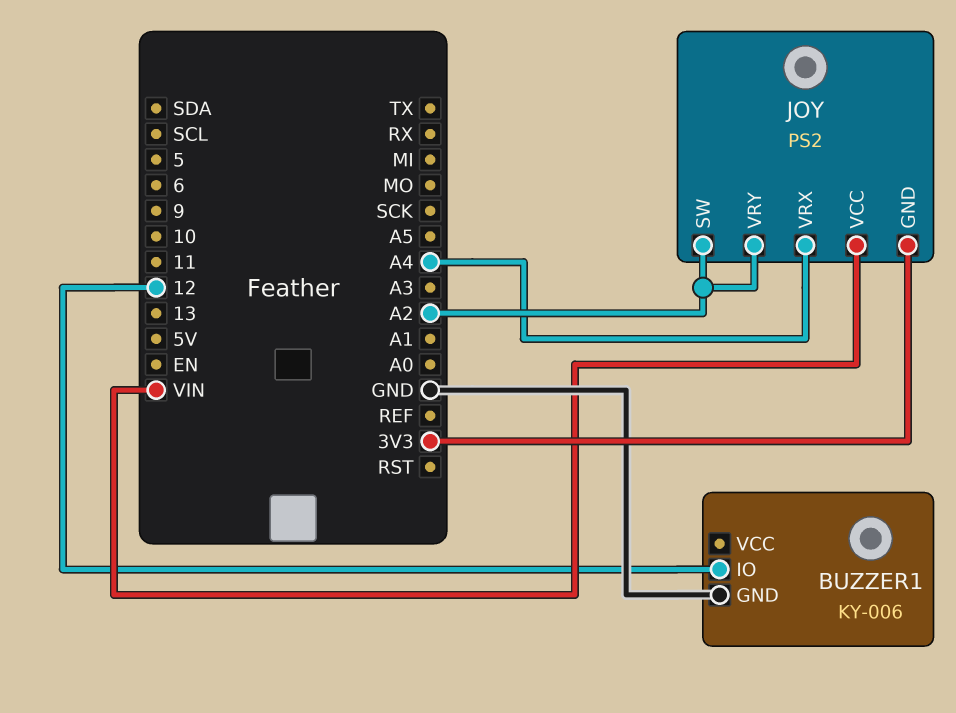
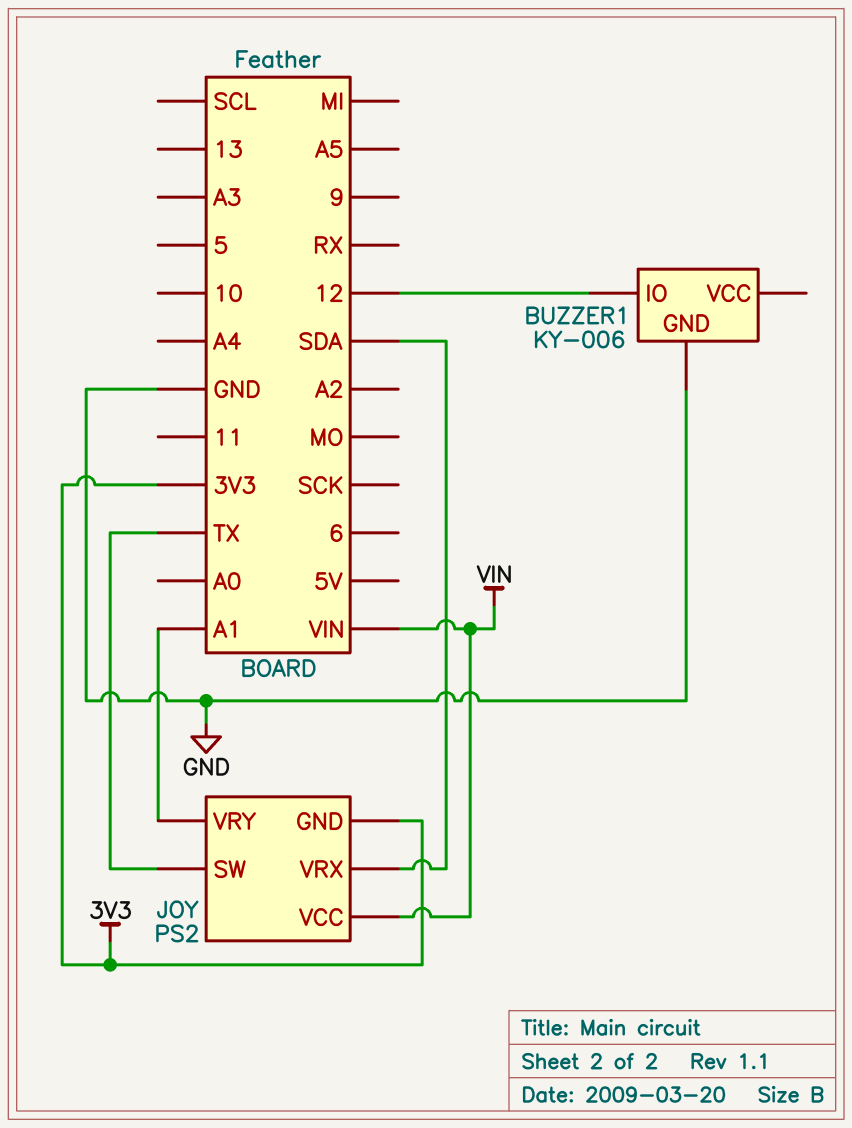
JOY pin SW: A2 -> TX
JOY pin VRX: A4 -> SDA
JOY pin VRY: A2 -> A1

